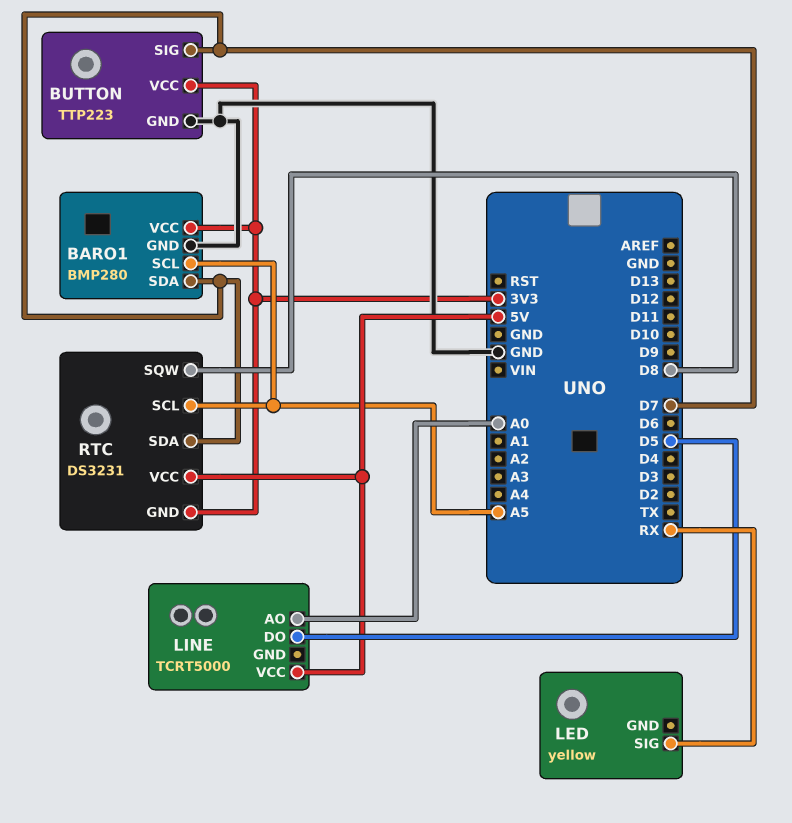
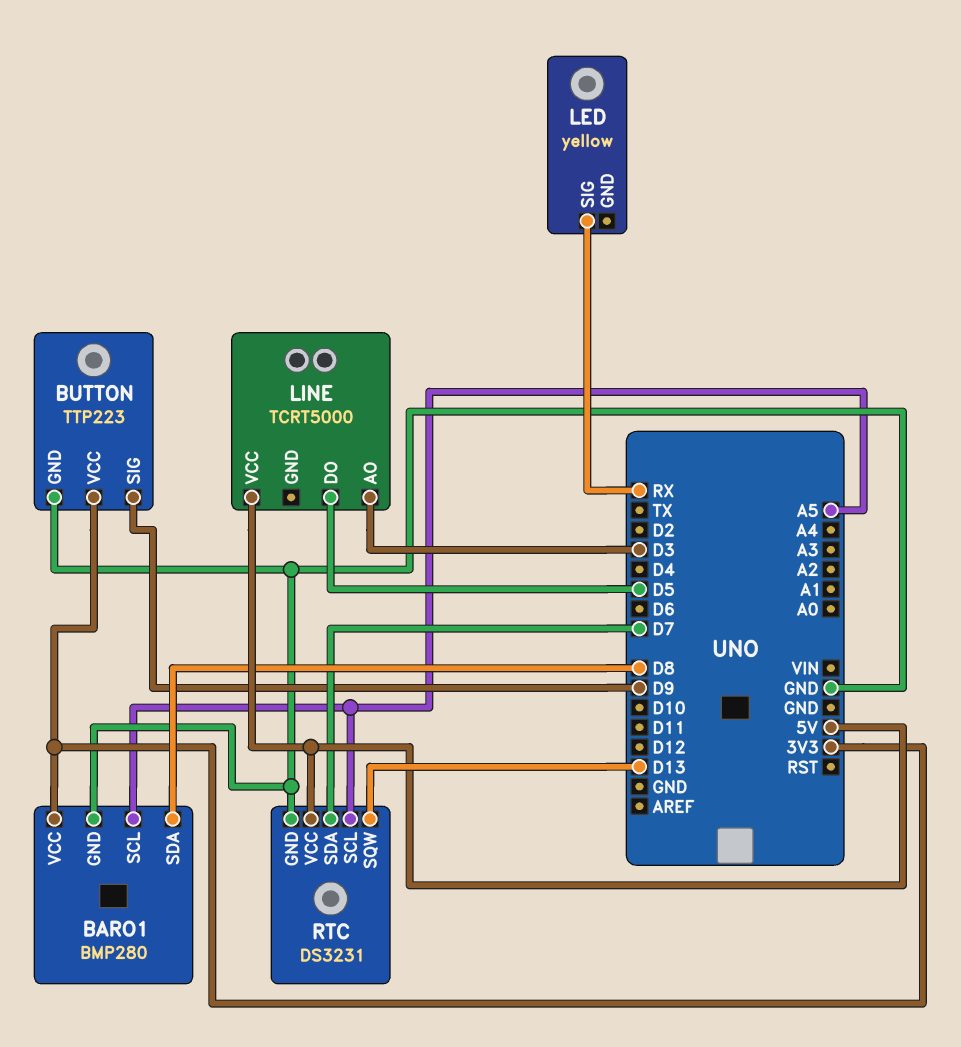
BARO1 pin SDA: D7 -> D8
BUTTON pin SIG: D7 -> D9
LINE pin AO: A0 -> D3
RTC pin GND: 3V3 -> GND
RTC pin SQW: D8 -> D13

